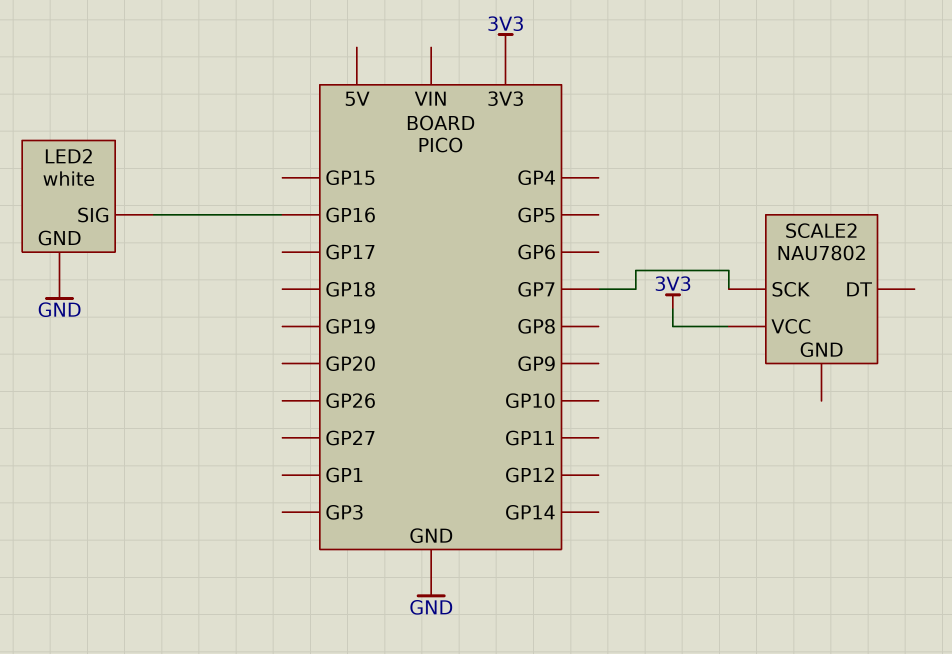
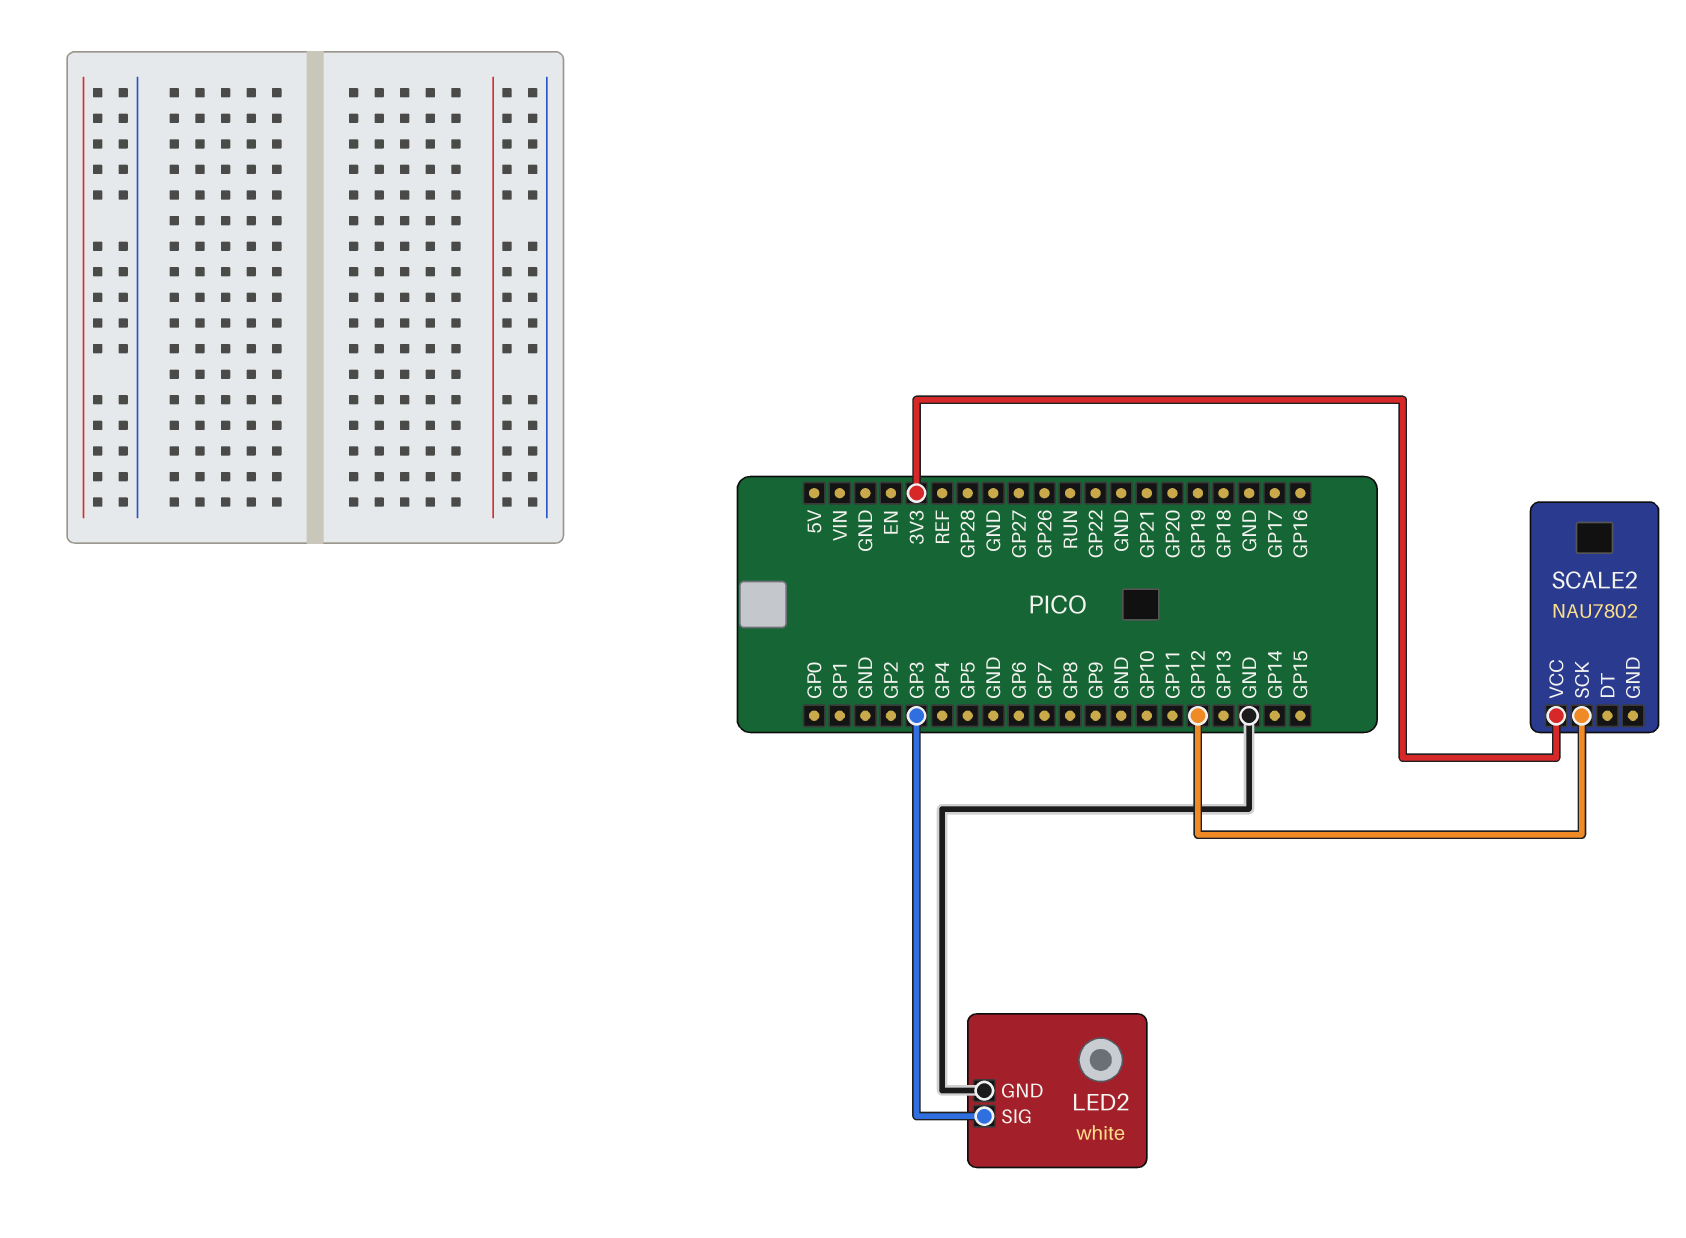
LED2 pin SIG: GP16 -> GP3
SCALE2 pin SCK: GP7 -> GP12

